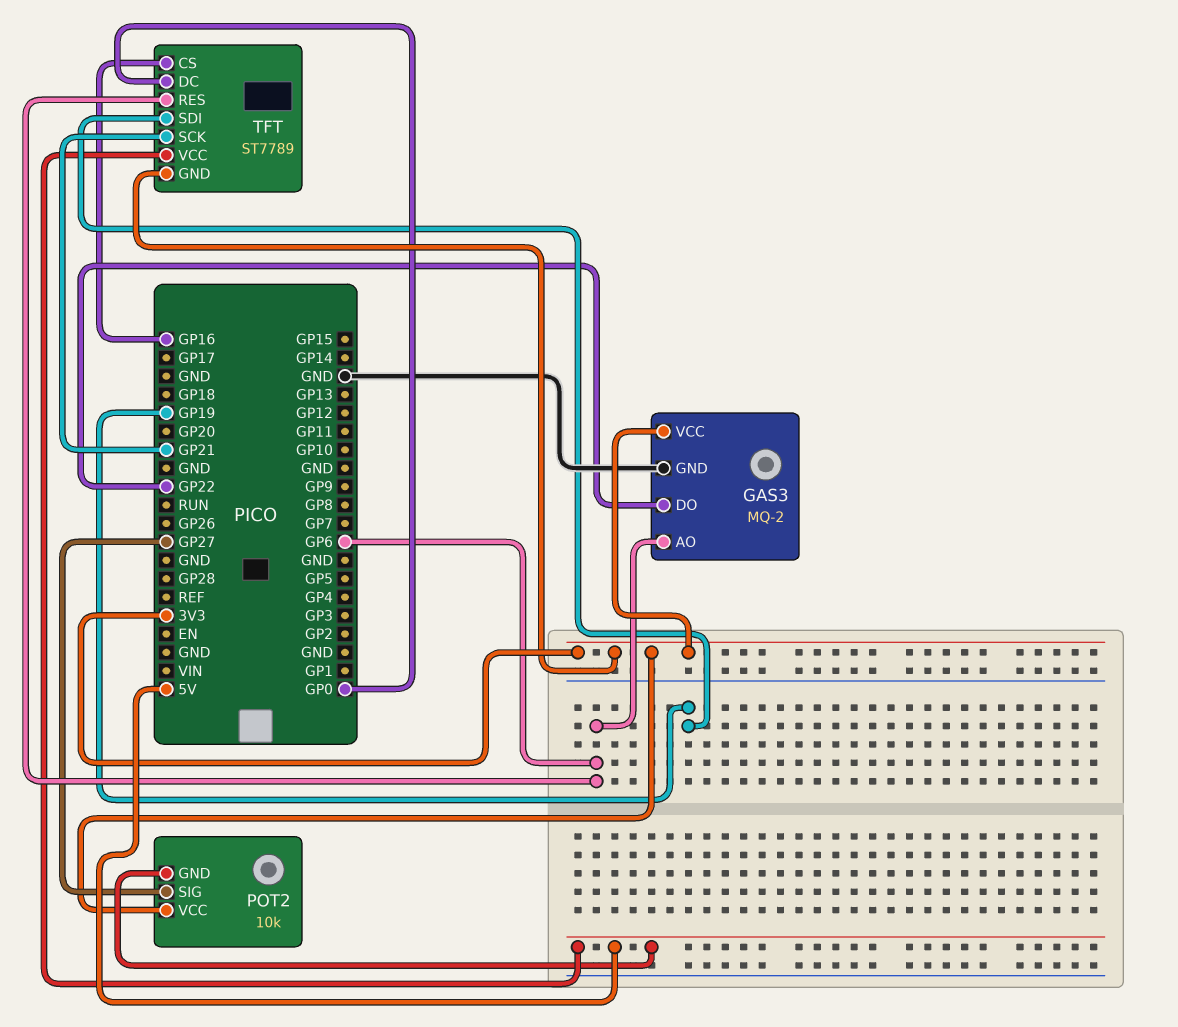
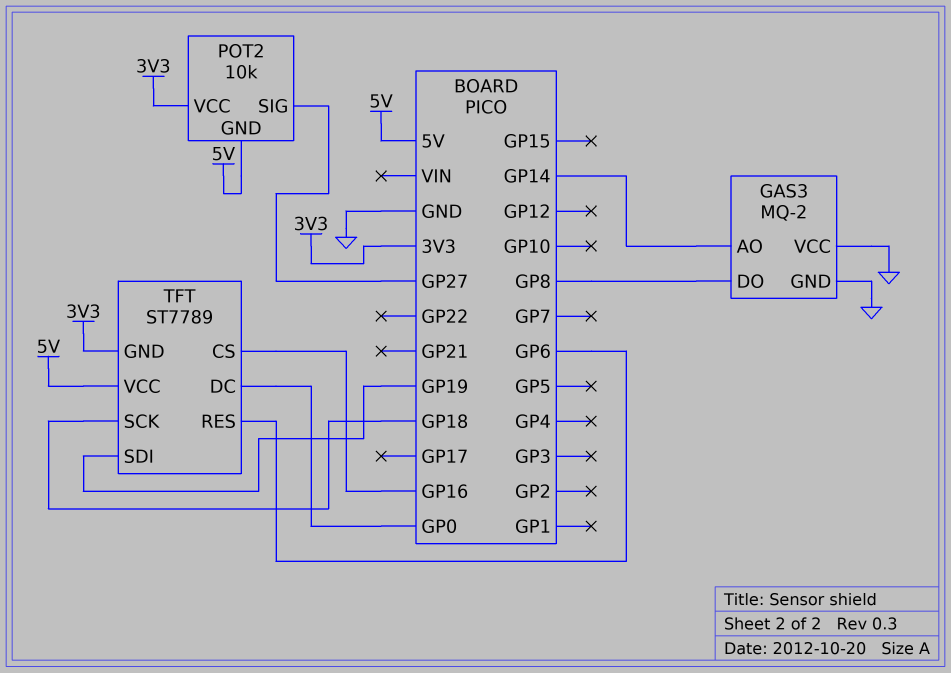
GAS3 pin AO: GP6 -> GP14
GAS3 pin DO: GP22 -> GP8
GAS3 pin VCC: 3V3 -> GND
TFT pin SCK: GP21 -> GP18

